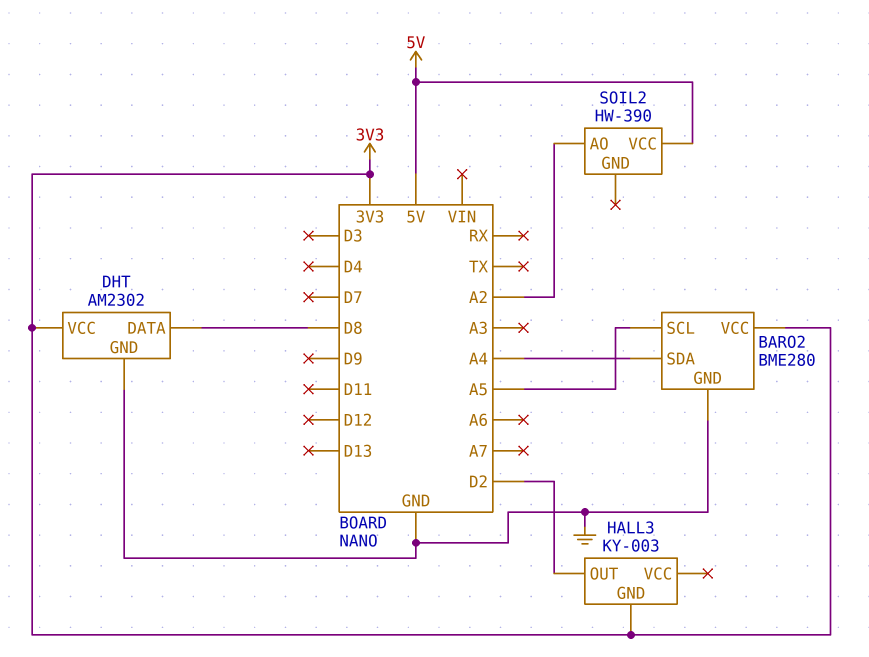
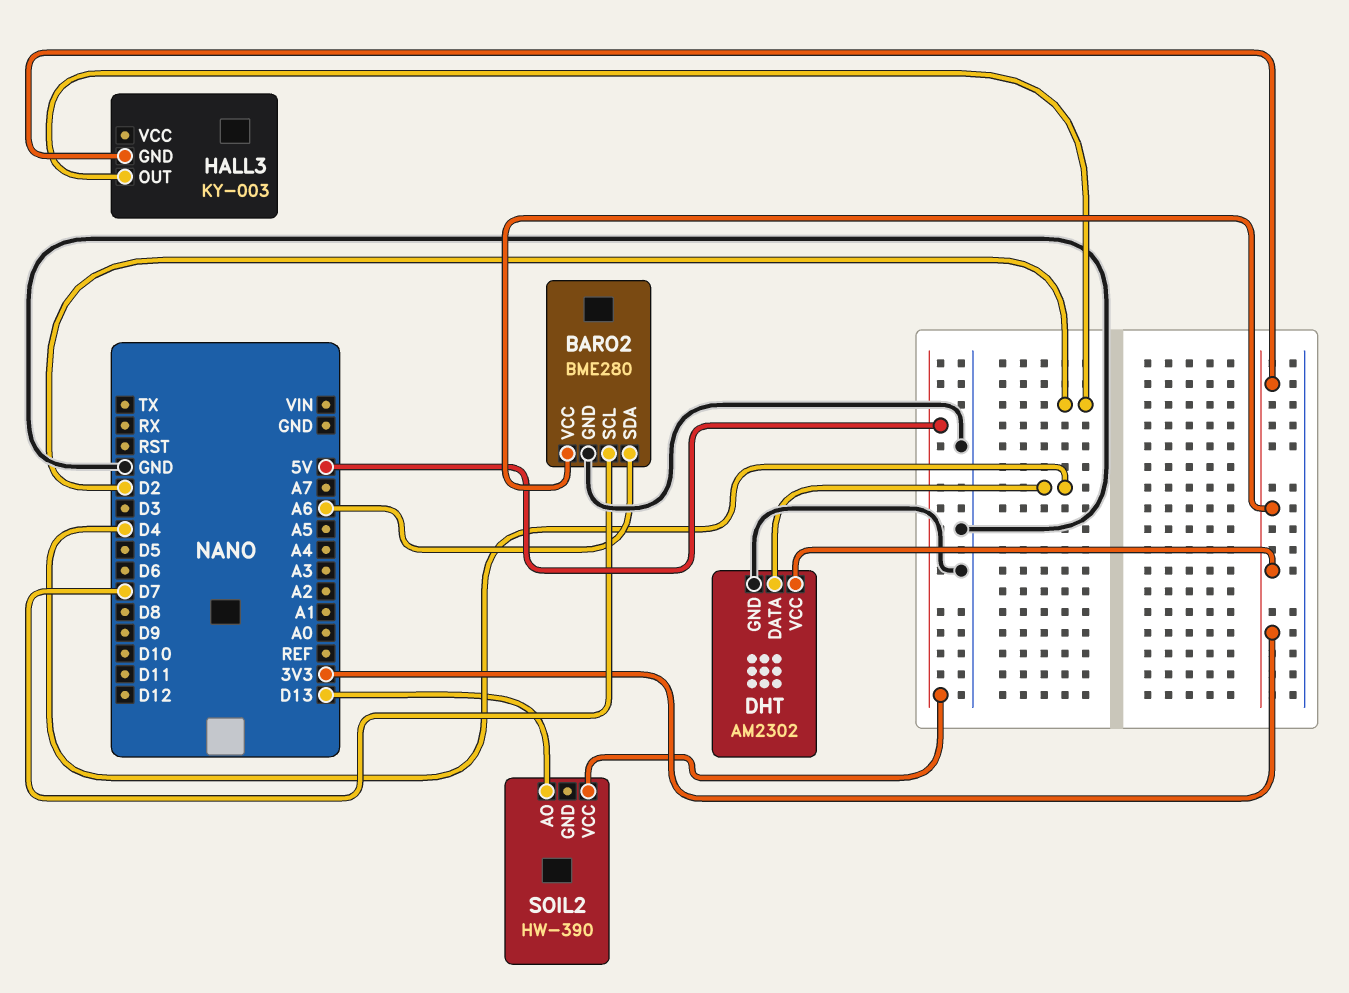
BARO2 pin SCL: A5 -> D7
BARO2 pin SDA: A4 -> A6
DHT pin DATA: D8 -> D4
SOIL2 pin AO: A2 -> D13

